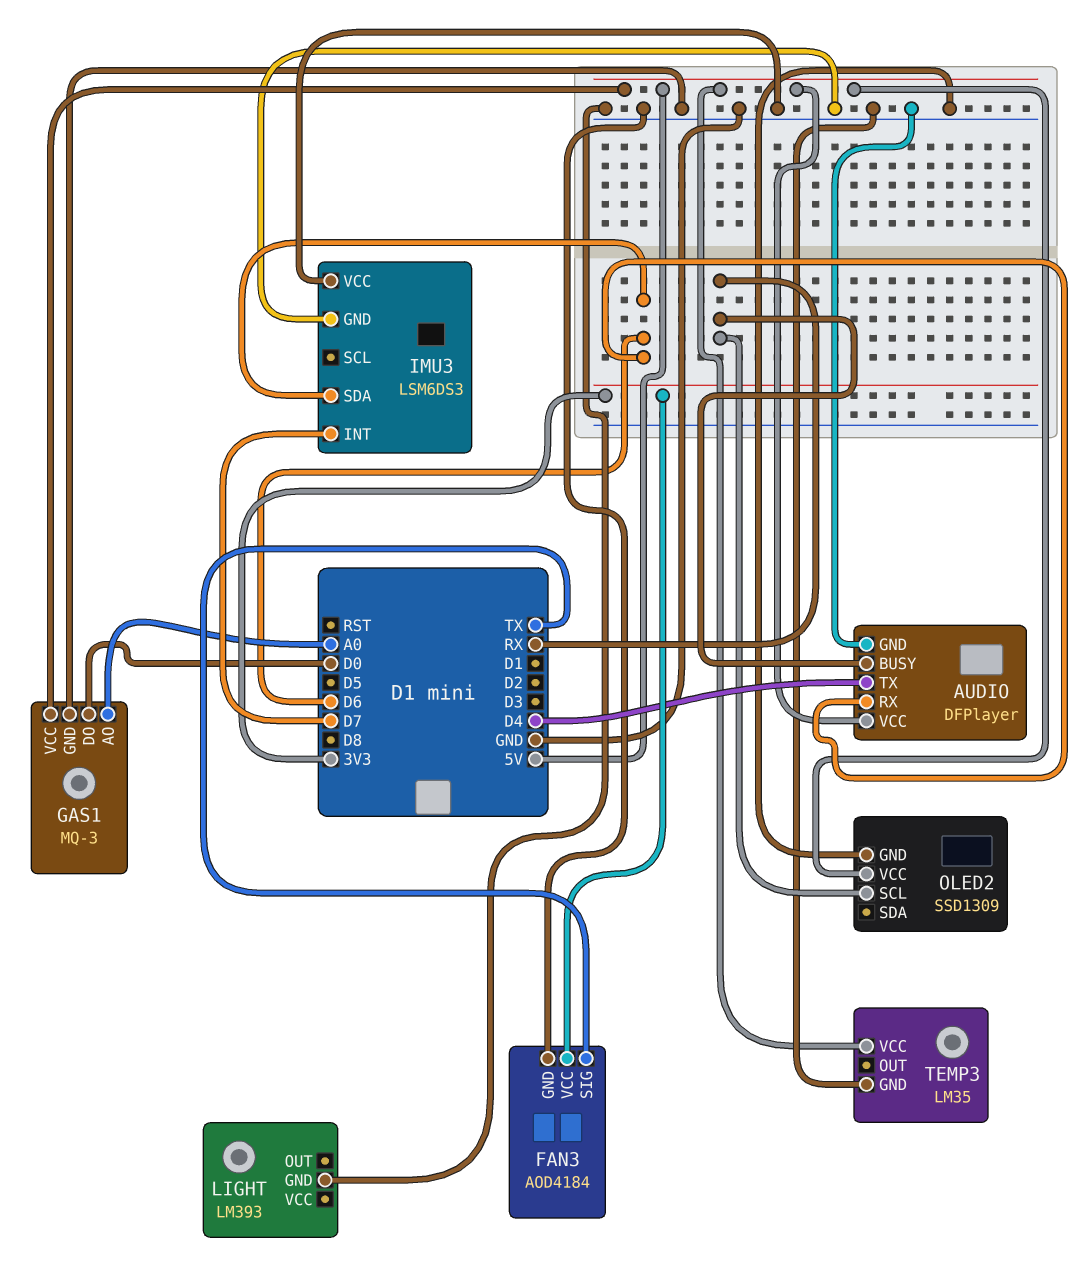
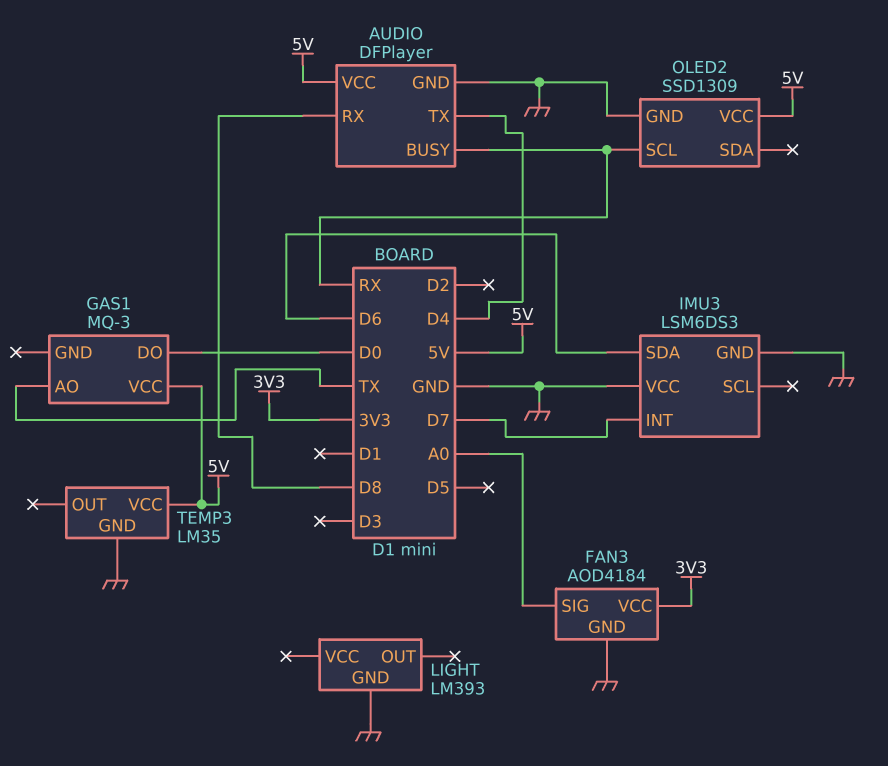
AUDIO pin RX: D6 -> D8
FAN3 pin SIG: TX -> A0
GAS1 pin AO: A0 -> TX
GAS1 pin GND: GND -> none

